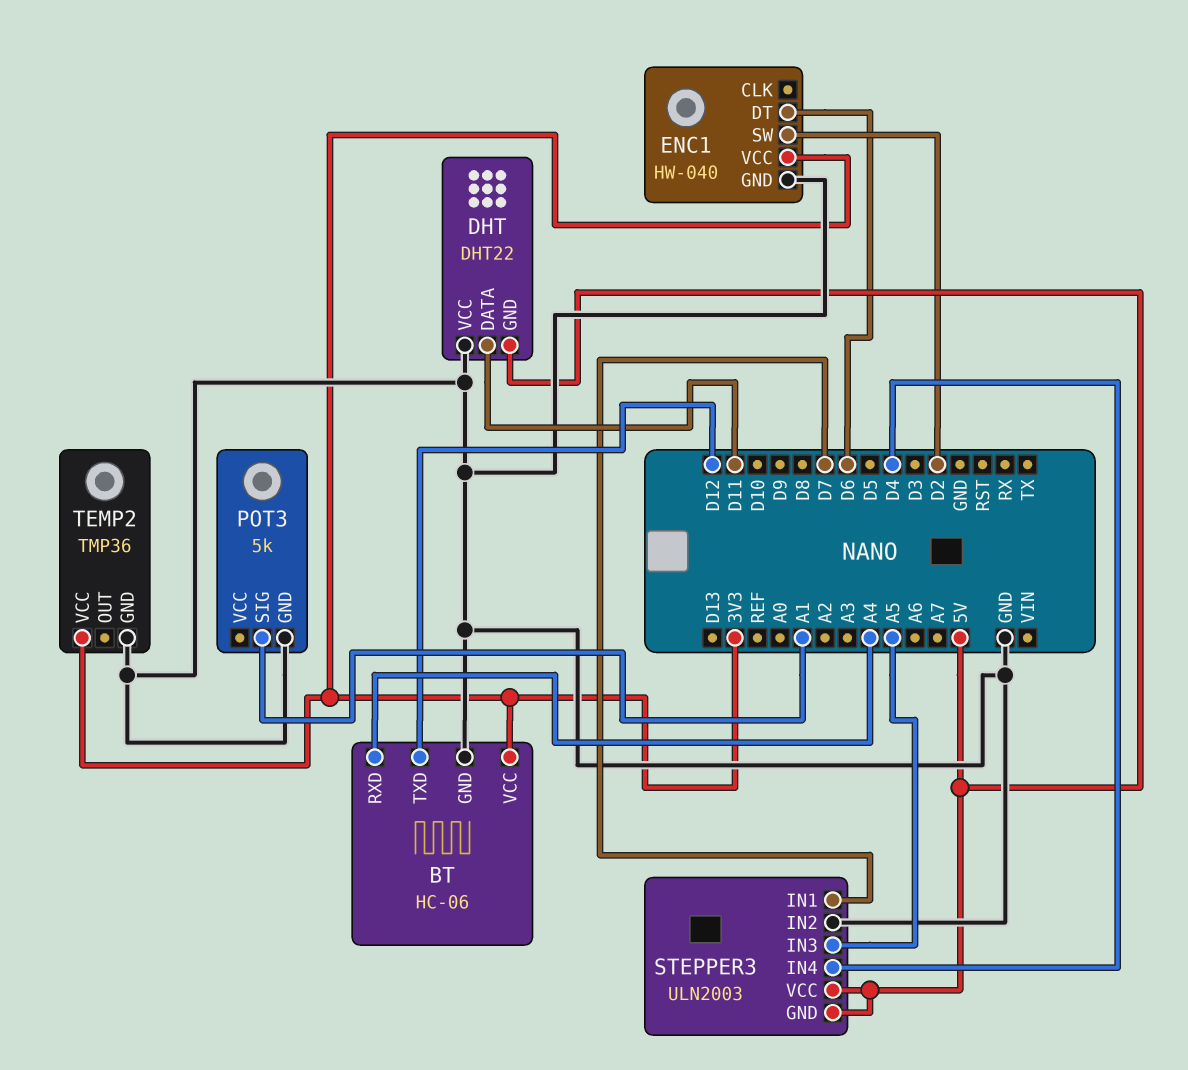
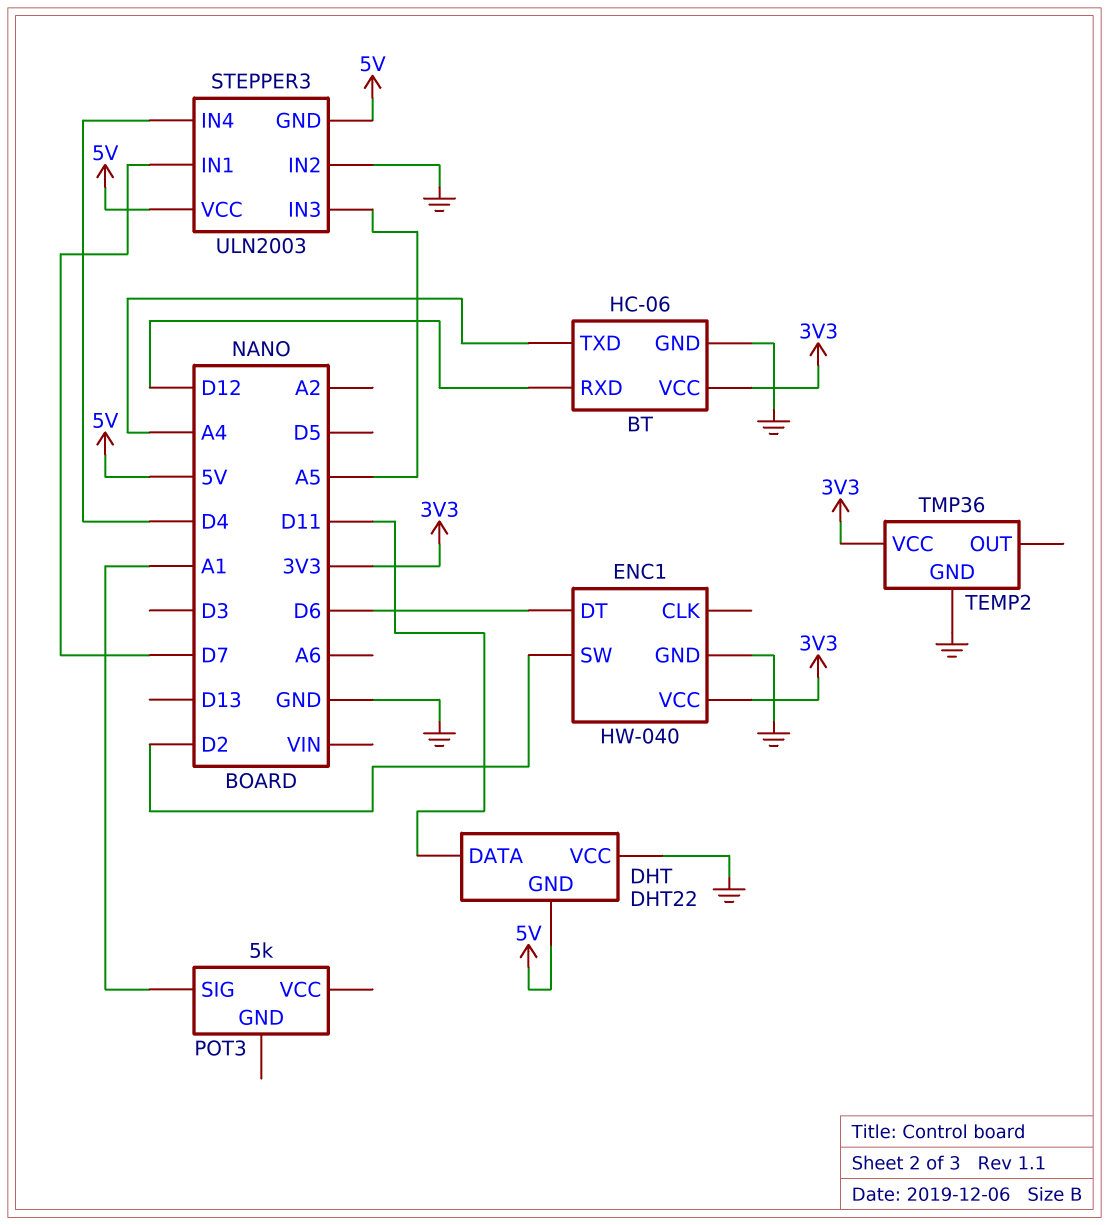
BT pin RXD: A4 -> D12
BT pin TXD: D12 -> A4
POT3 pin GND: GND -> none

